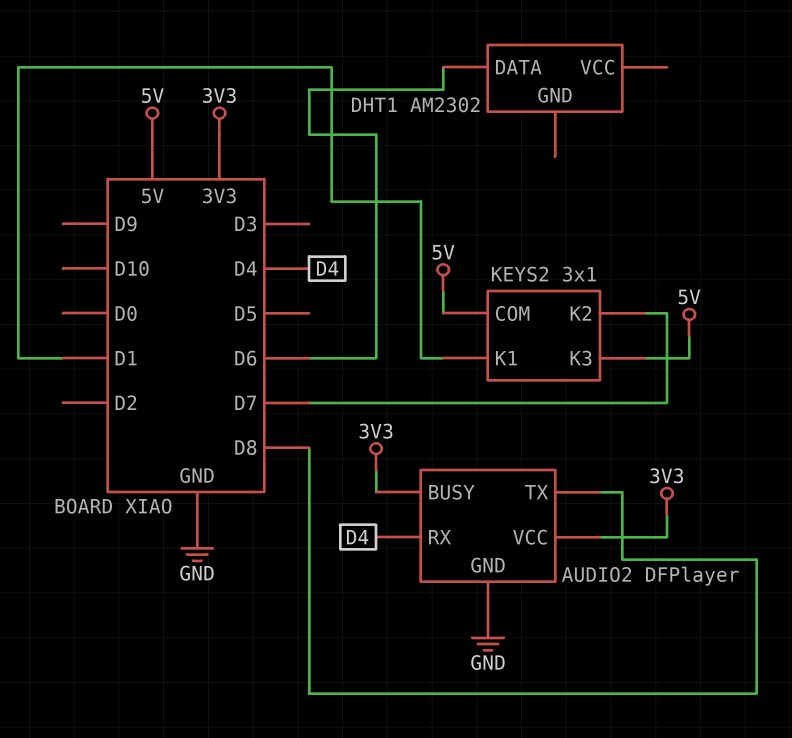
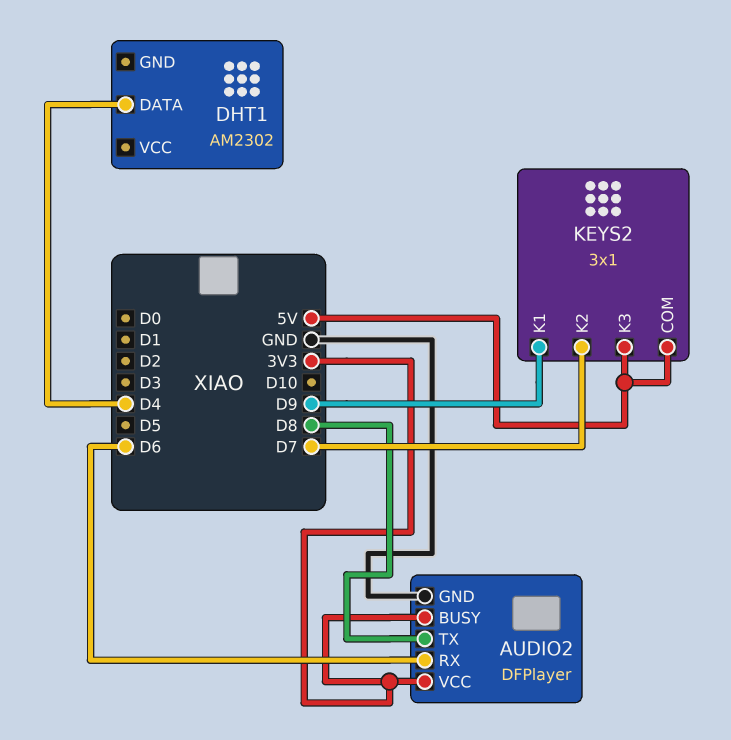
AUDIO2 pin RX: D4 -> D6
DHT1 pin DATA: D6 -> D4
KEYS2 pin K1: D1 -> D9

